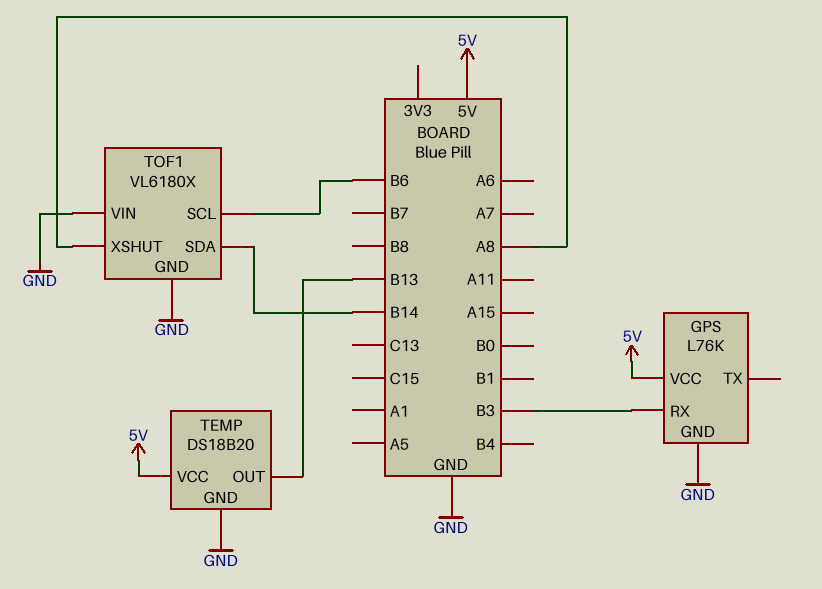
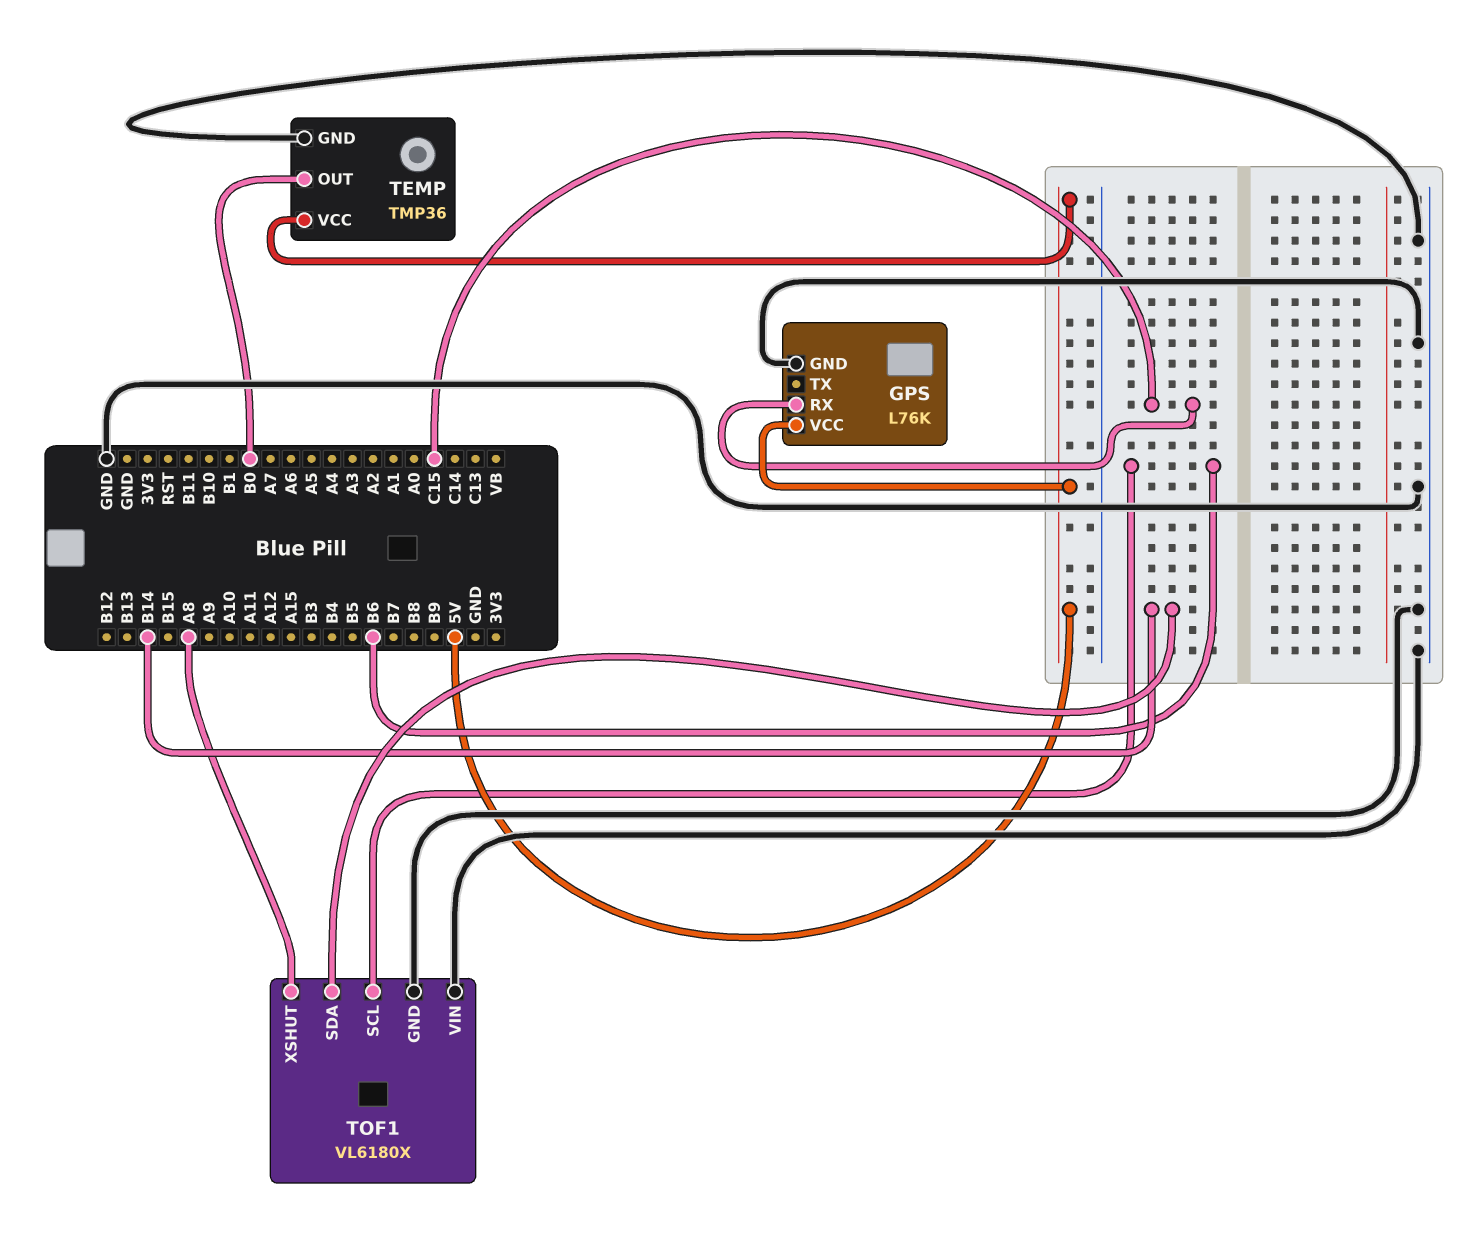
GPS pin RX: B3 -> C15
TEMP: DS18B20 -> TMP36
TEMP pin OUT: B13 -> B0

